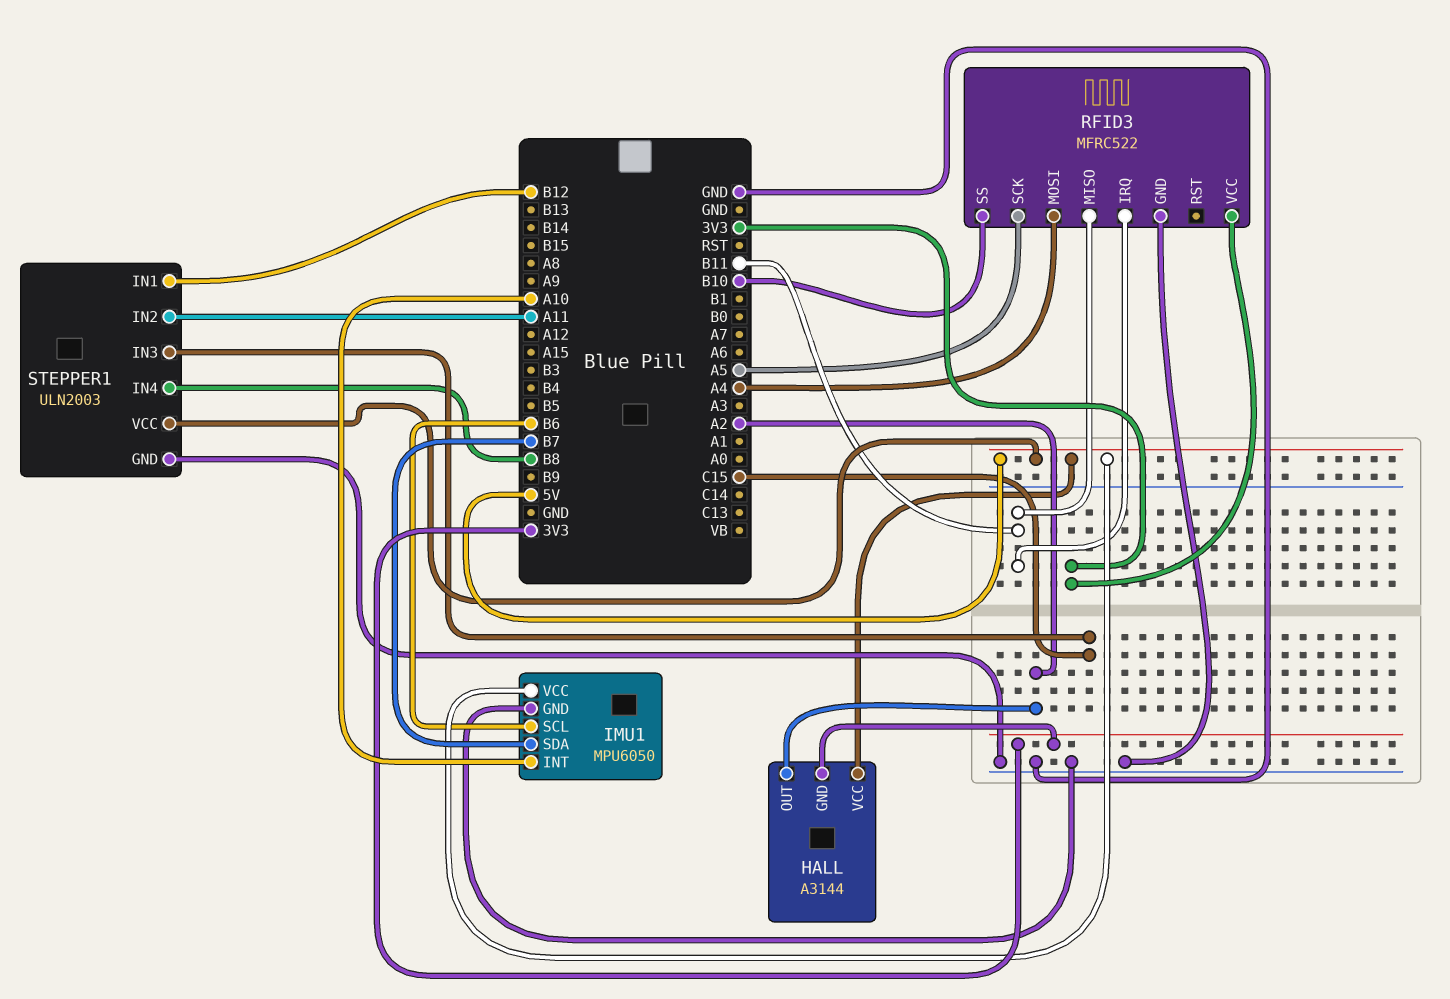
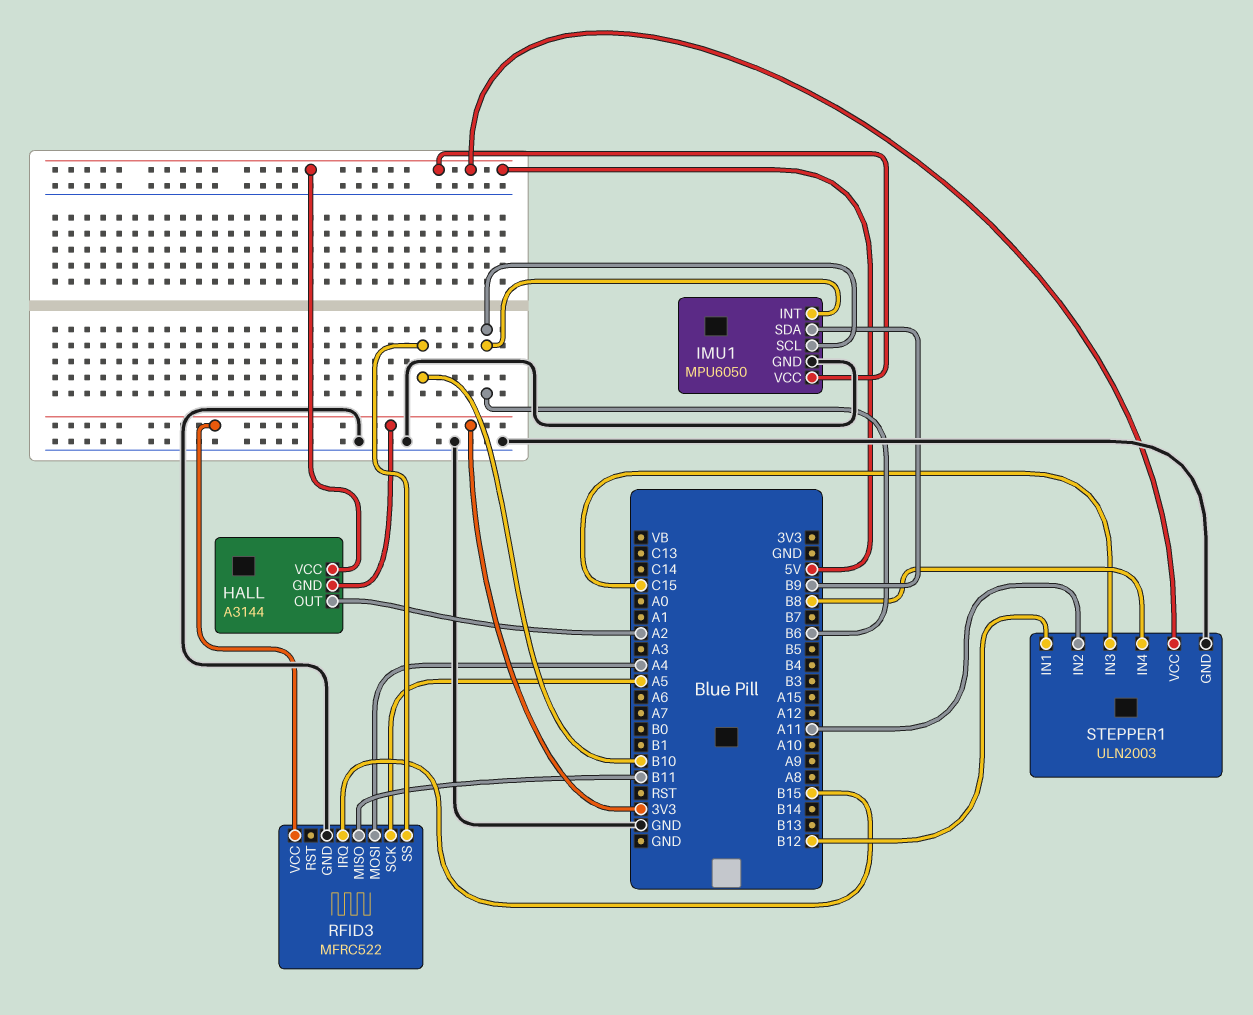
IMU1 pin INT: A10 -> B6
IMU1 pin SDA: B7 -> B9
RFID3 pin IRQ: B11 -> B15

